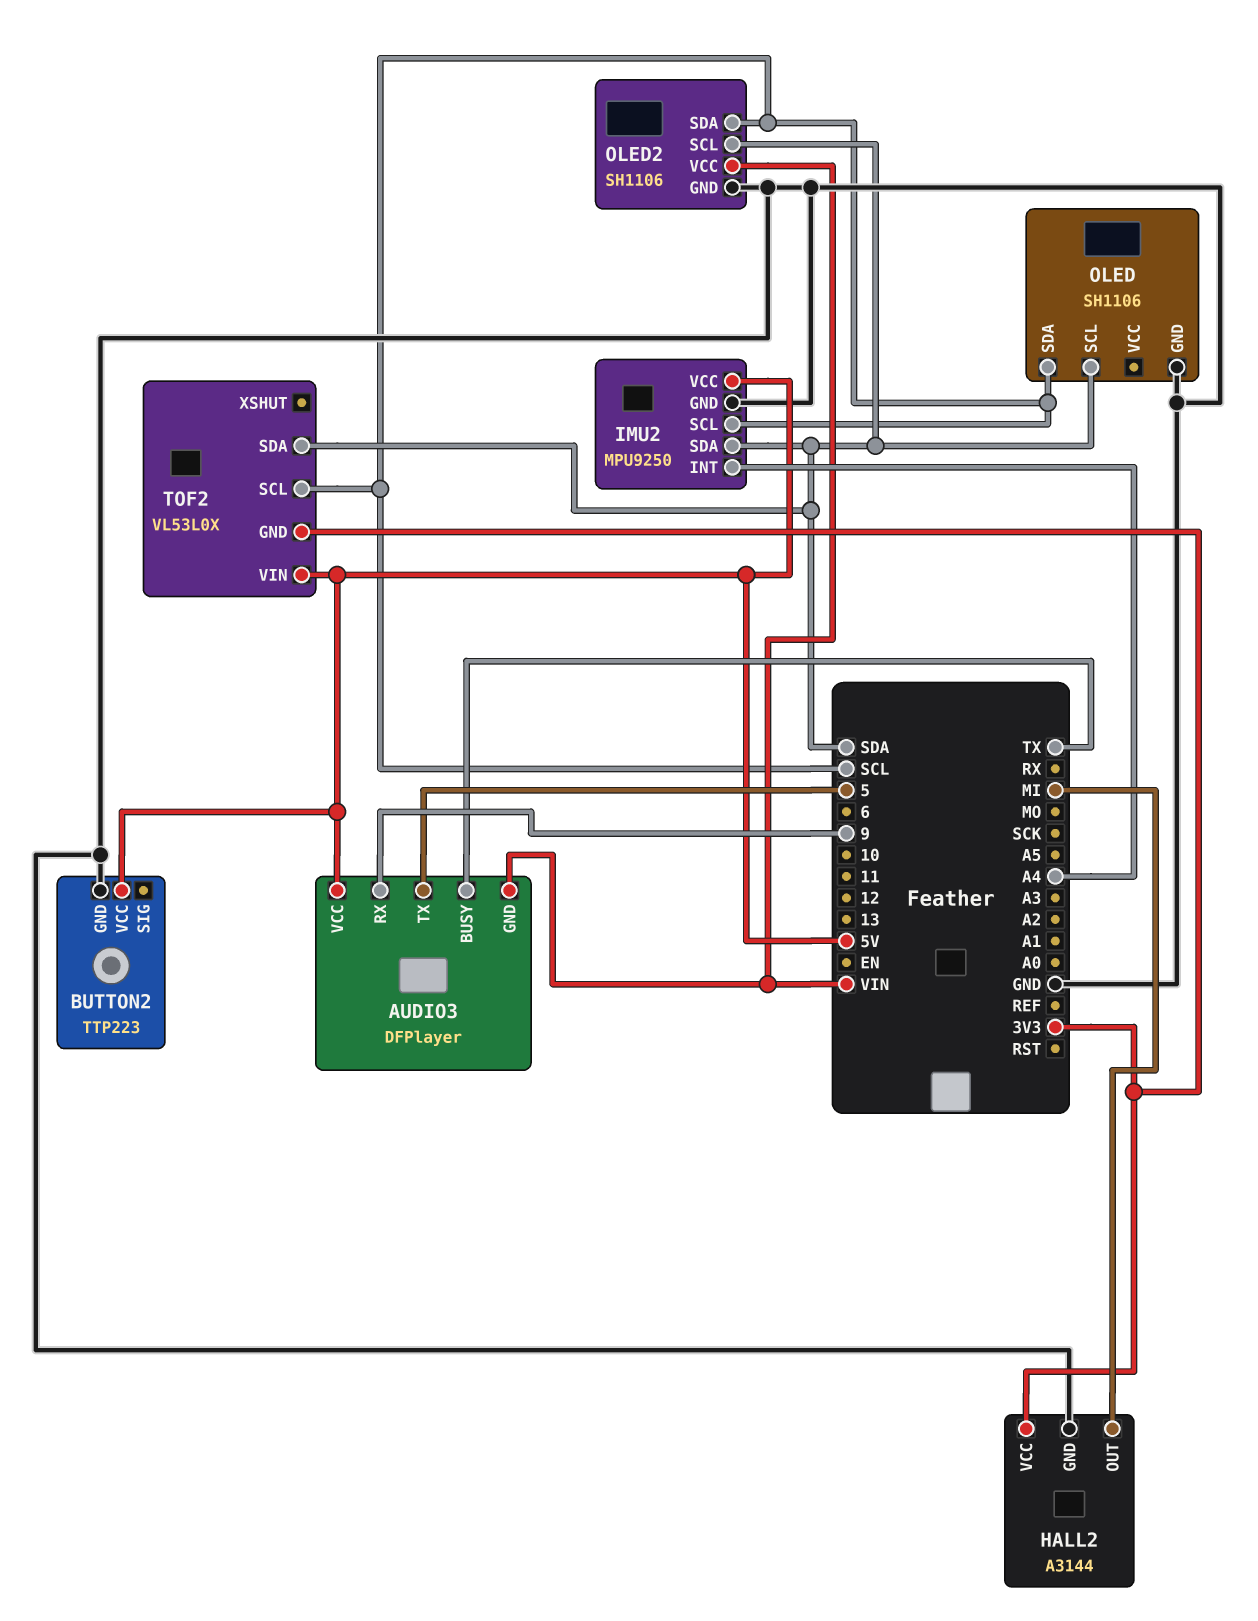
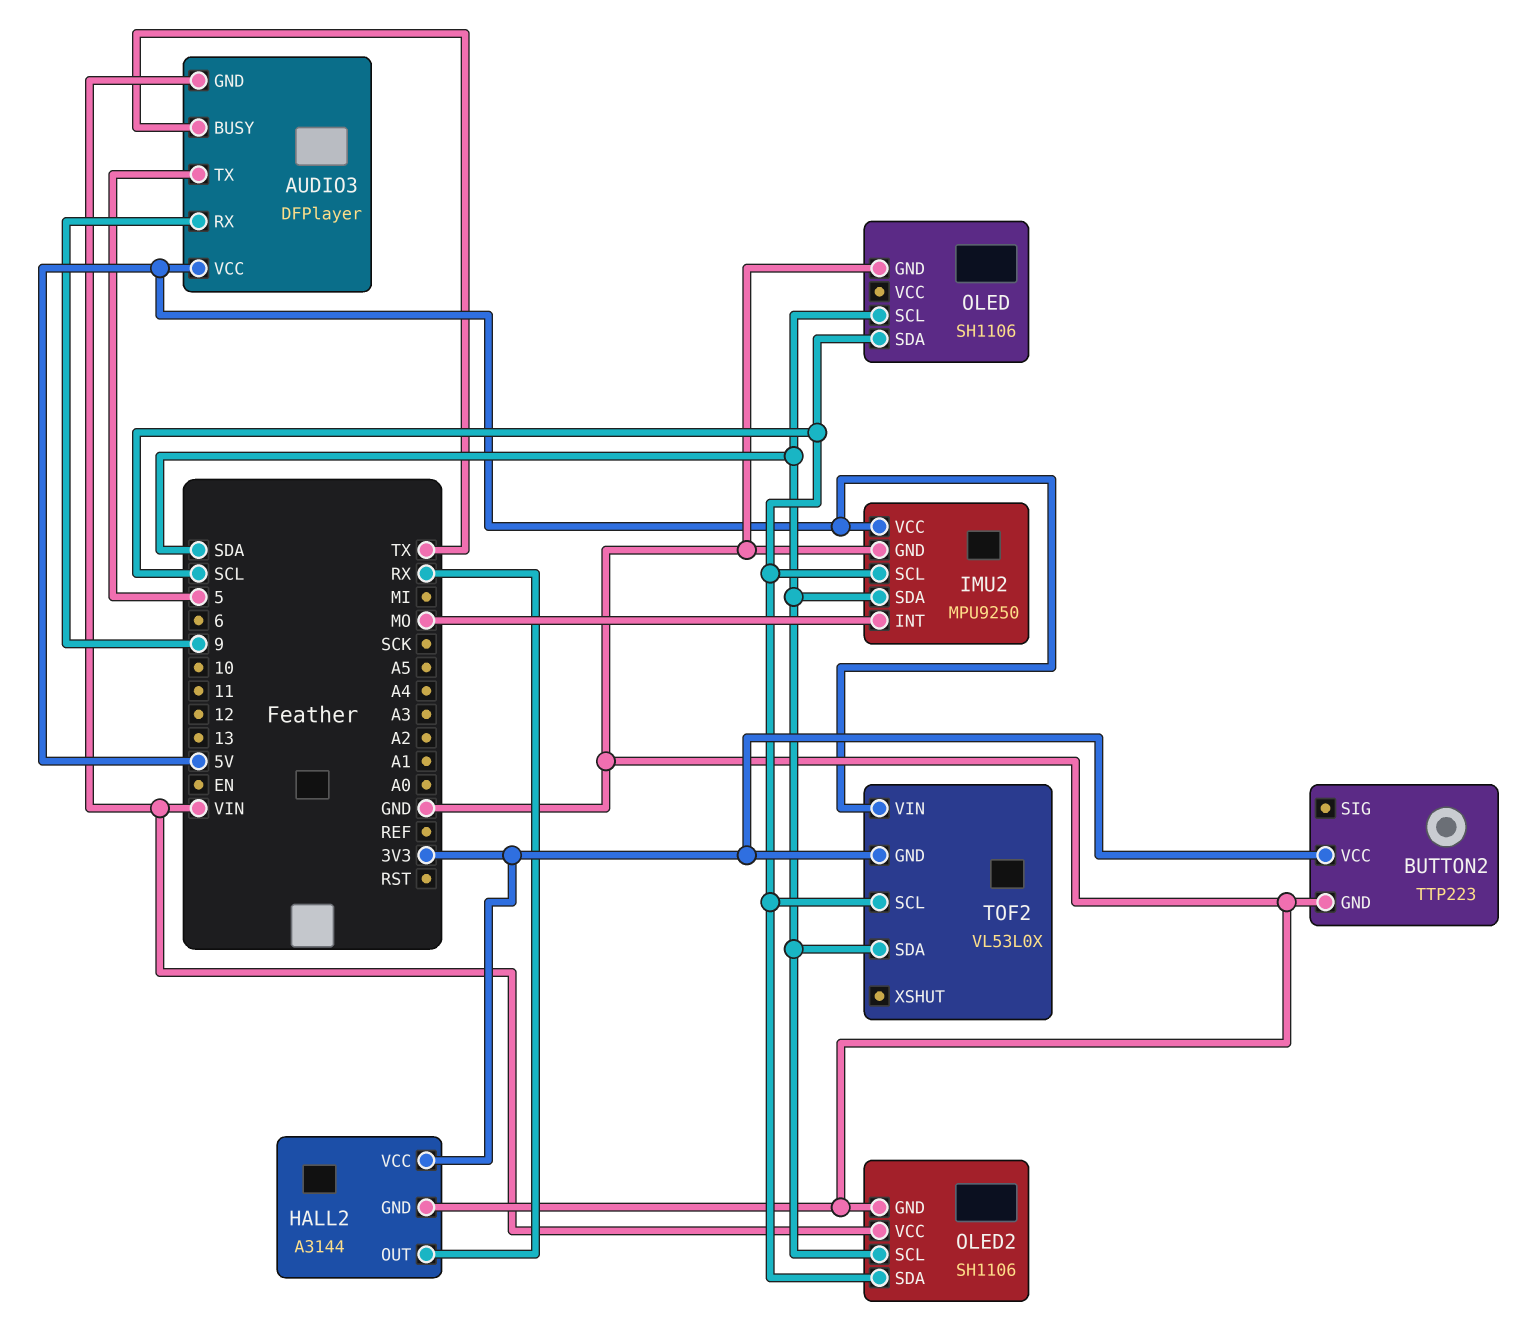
BUTTON2 pin VCC: 5V -> 3V3
HALL2 pin OUT: MI -> RX
IMU2 pin INT: A4 -> MO

